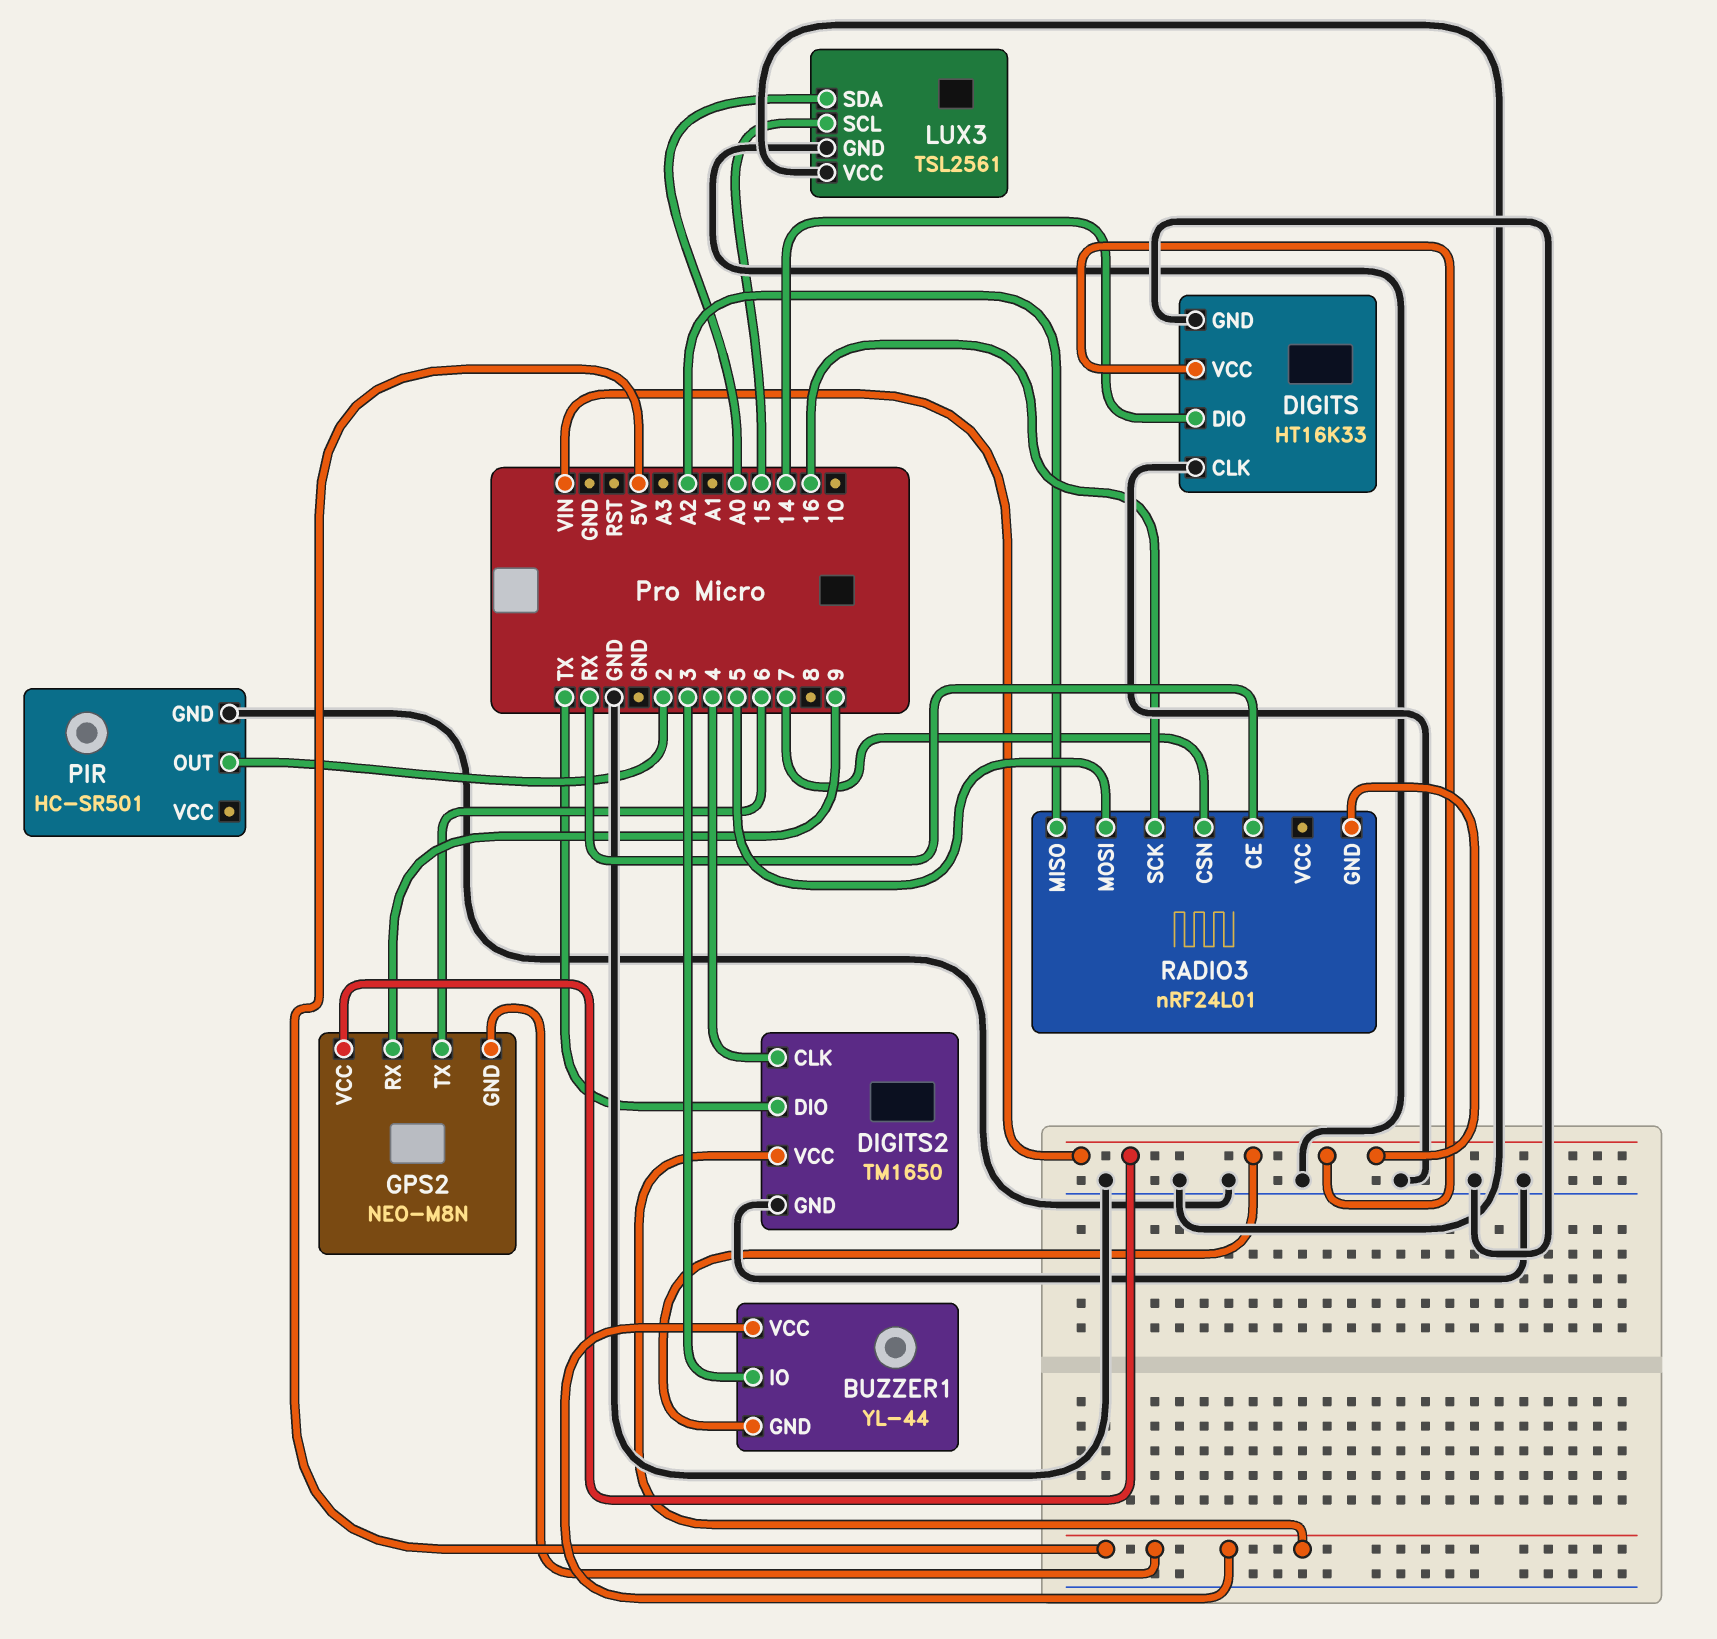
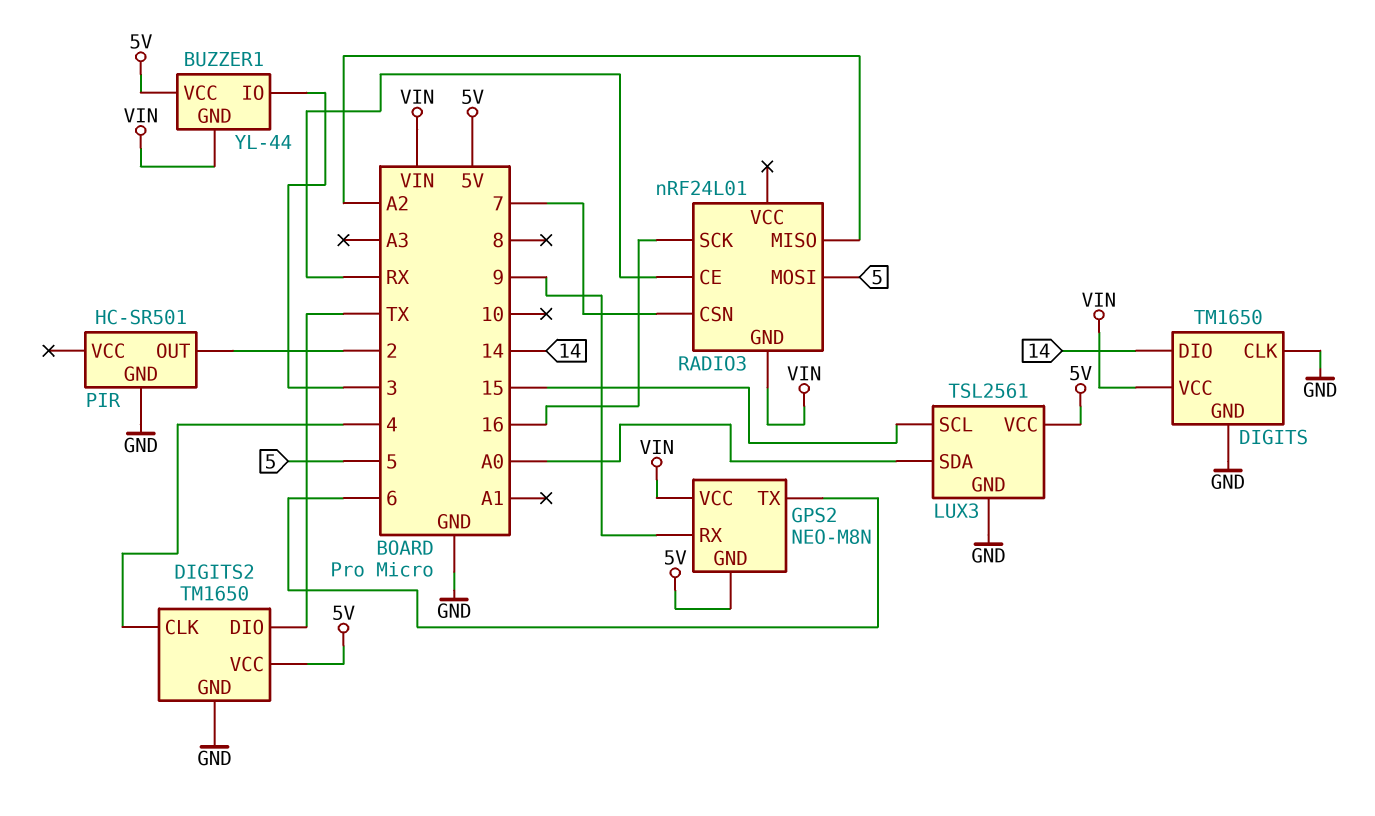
DIGITS: HT16K33 -> TM1650
LUX3 pin VCC: GND -> 5V

